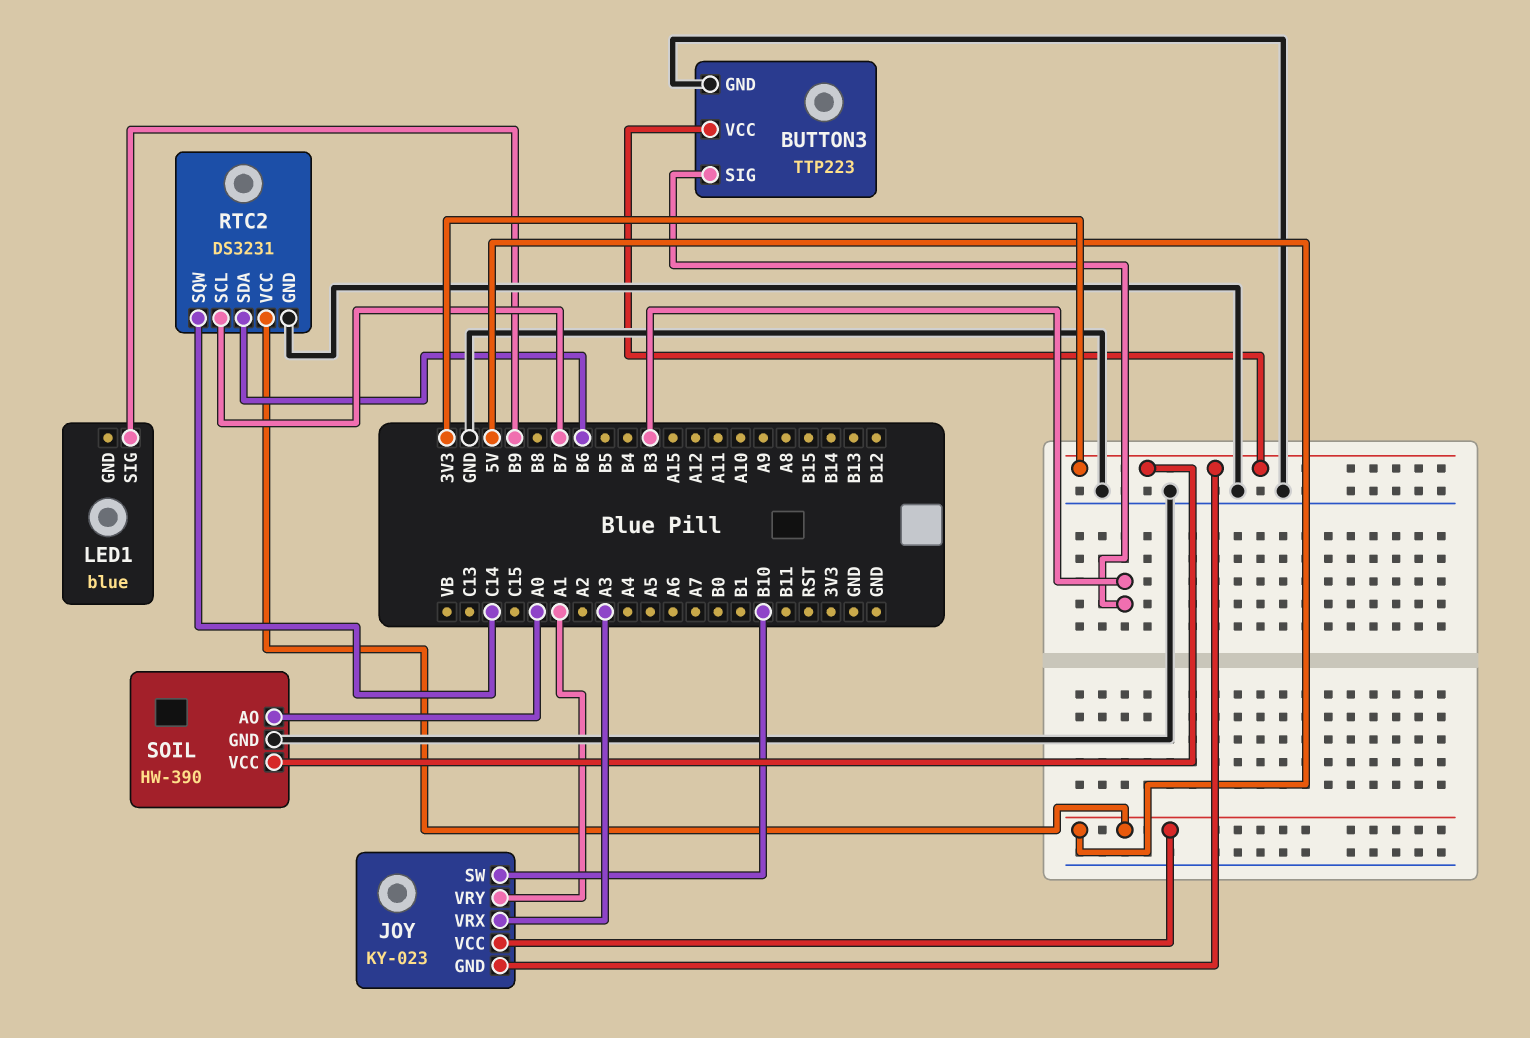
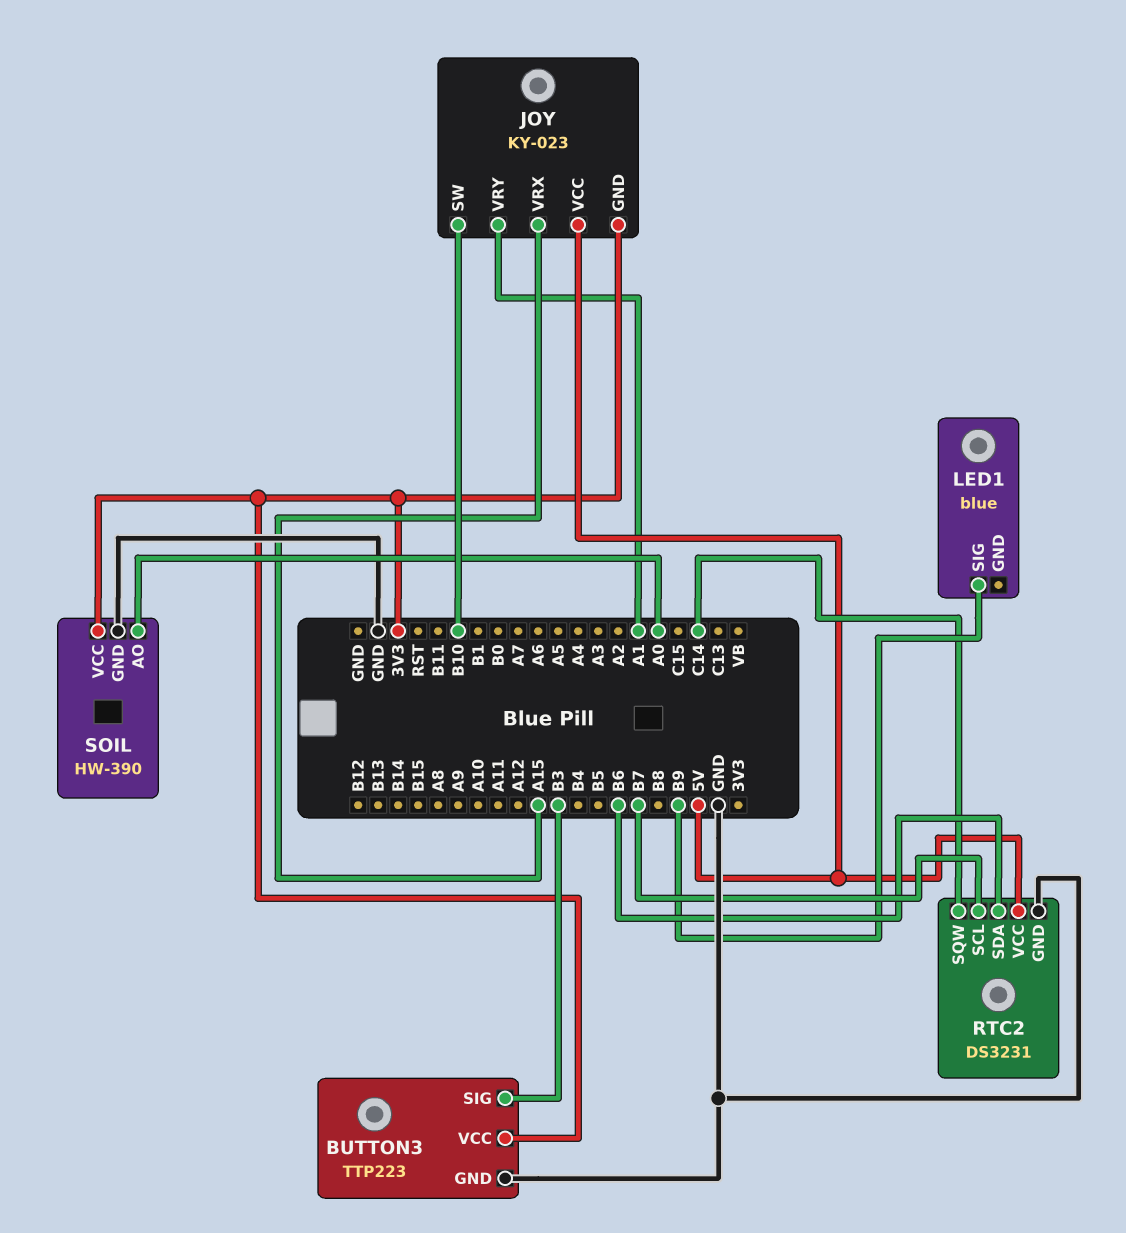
JOY pin VRX: A3 -> A15

